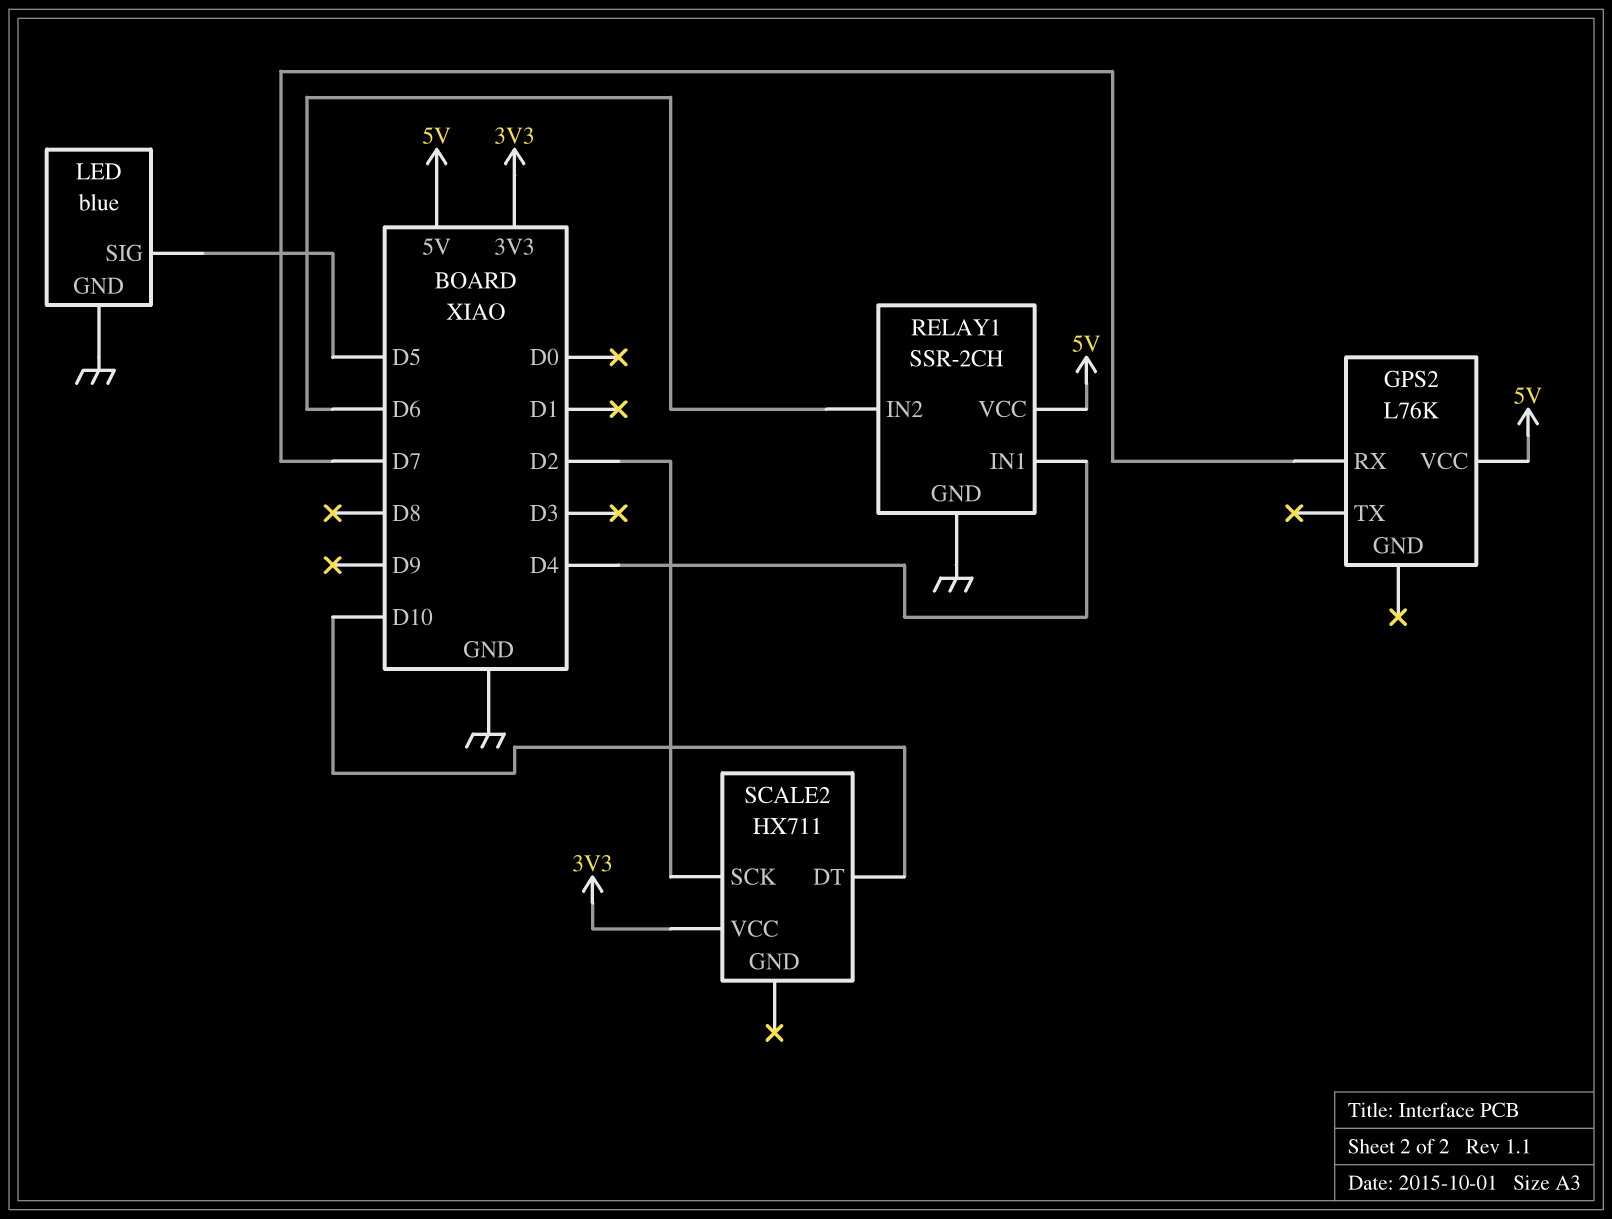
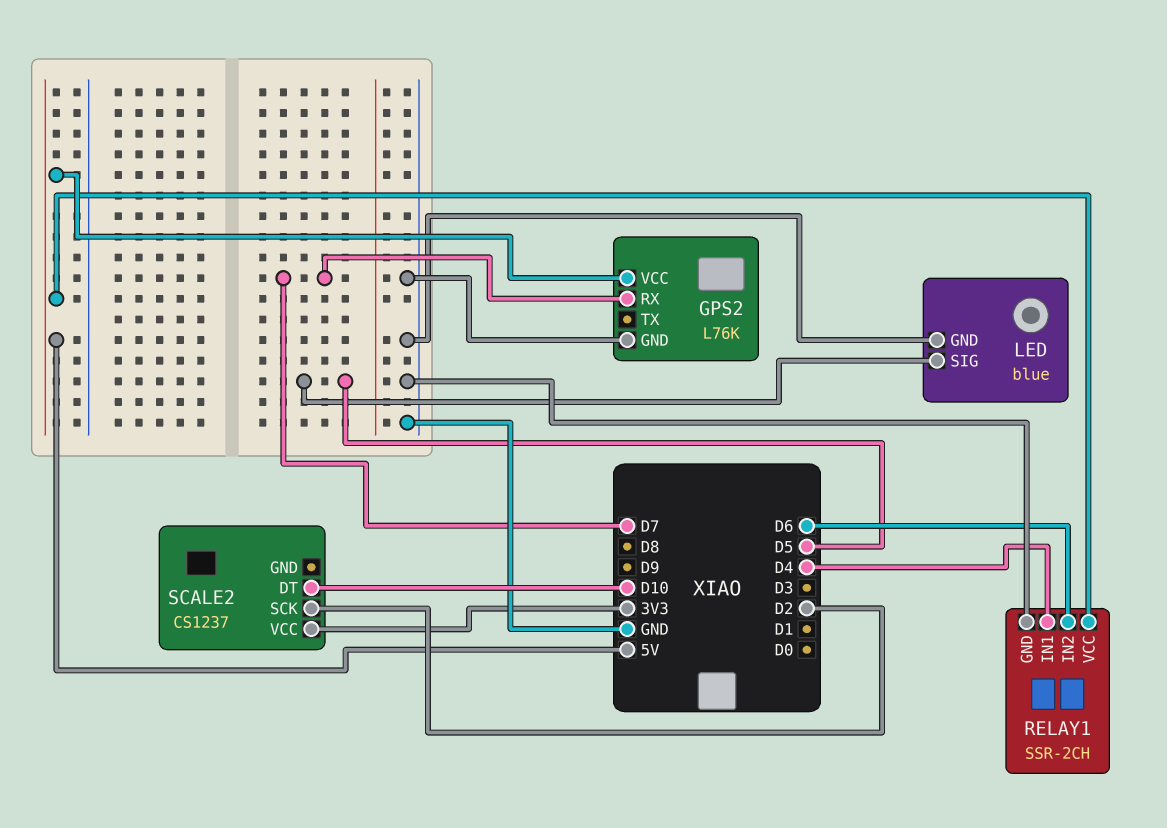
GPS2 pin GND: none -> GND
SCALE2: HX711 -> CS1237

